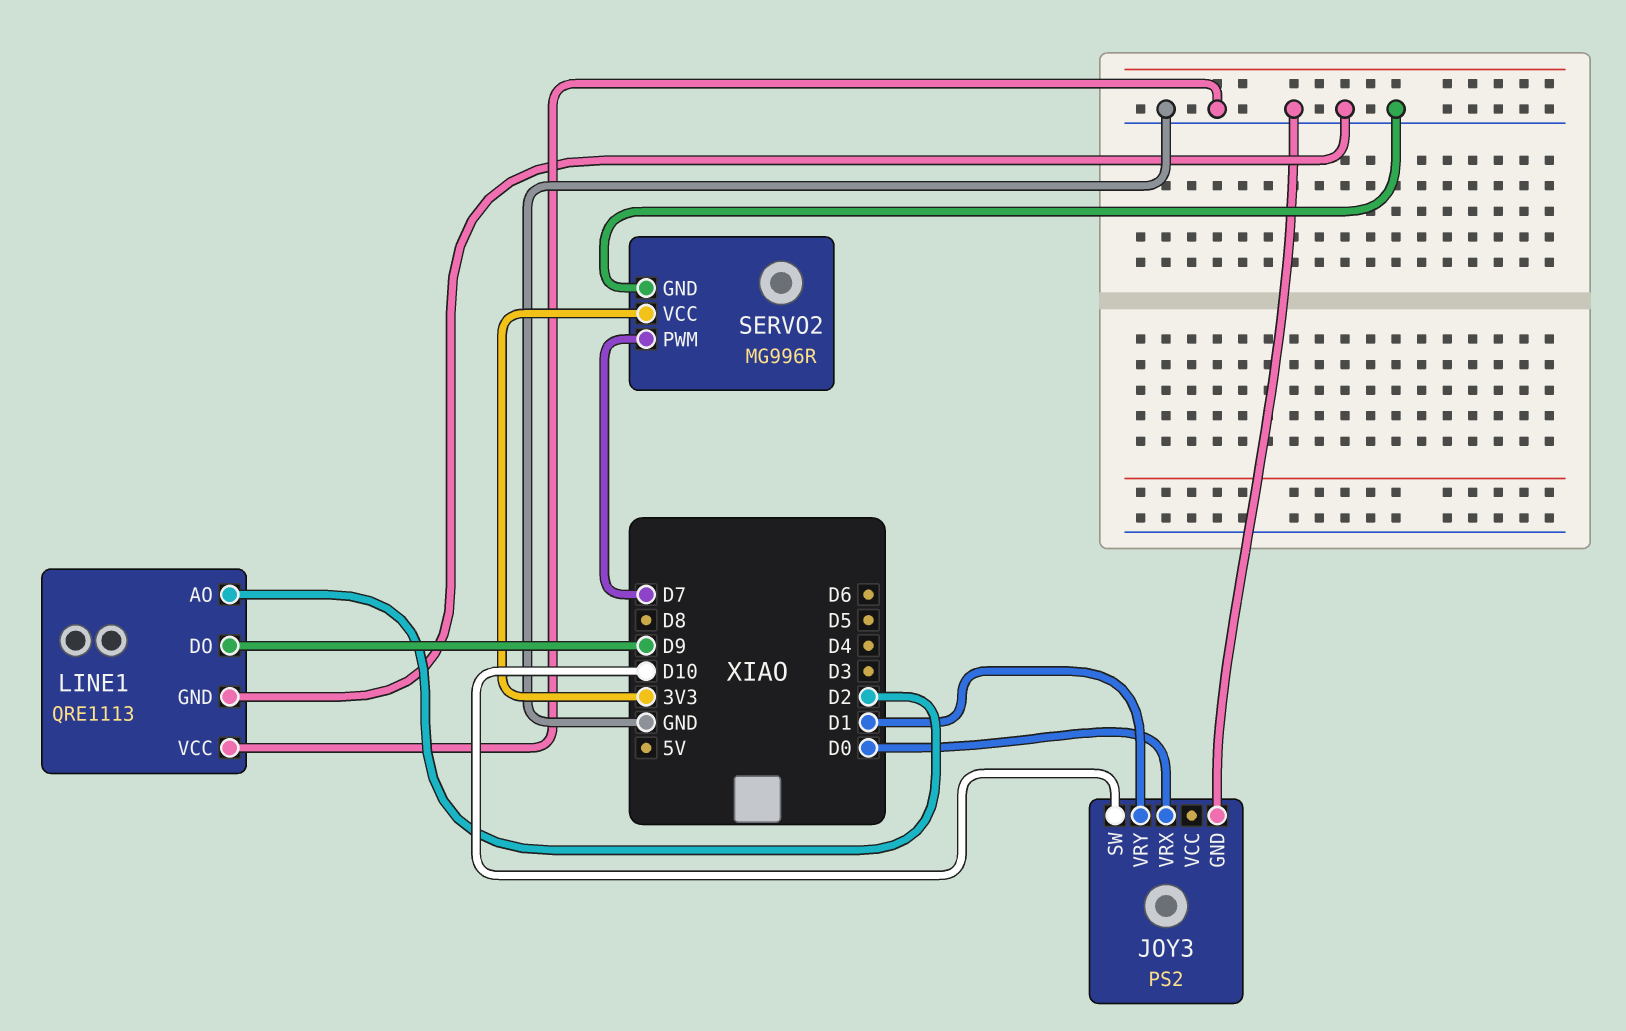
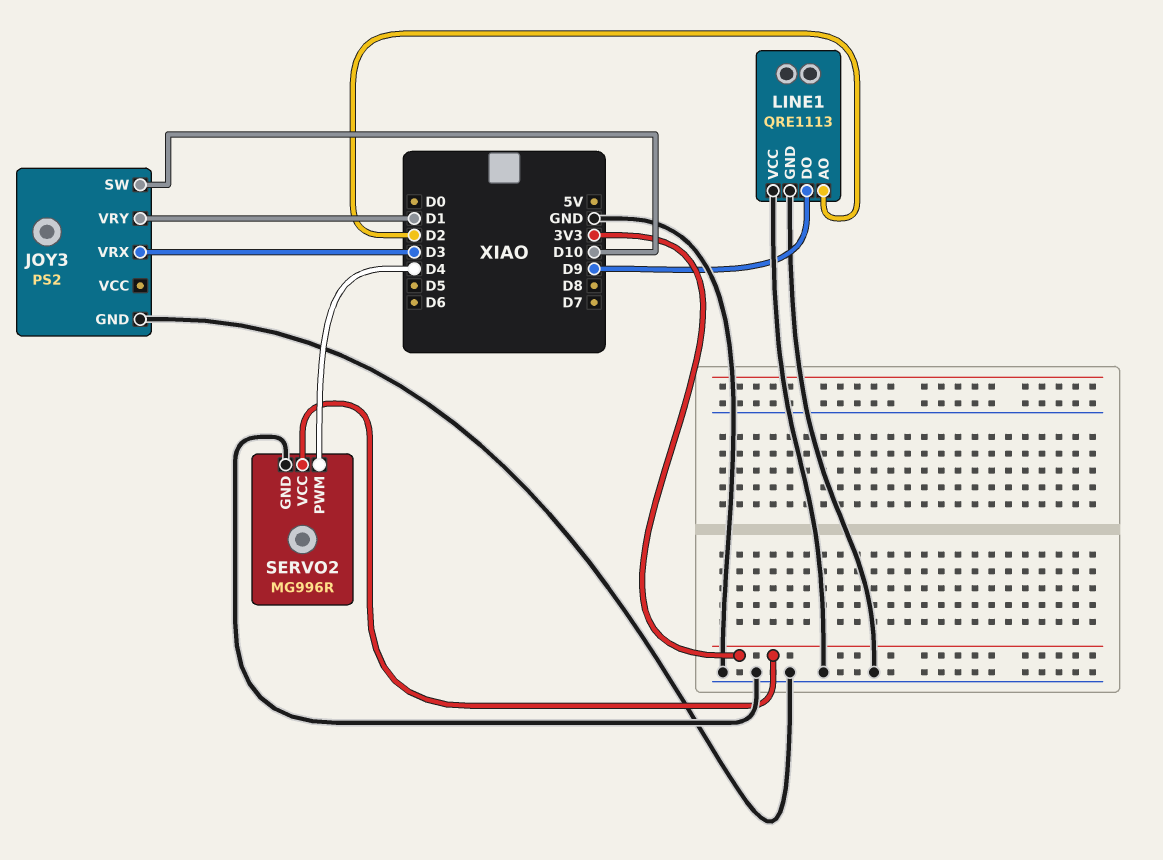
JOY3 pin VRX: D0 -> D3
SERVO2 pin PWM: D7 -> D4

